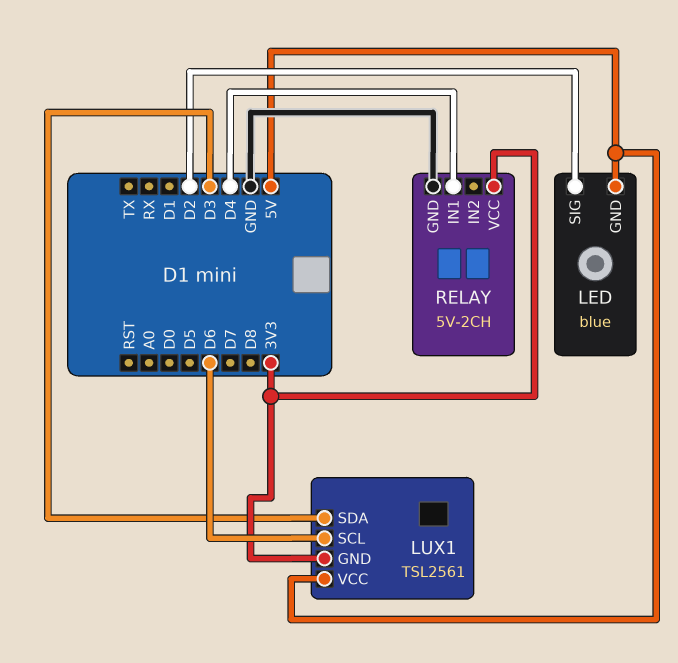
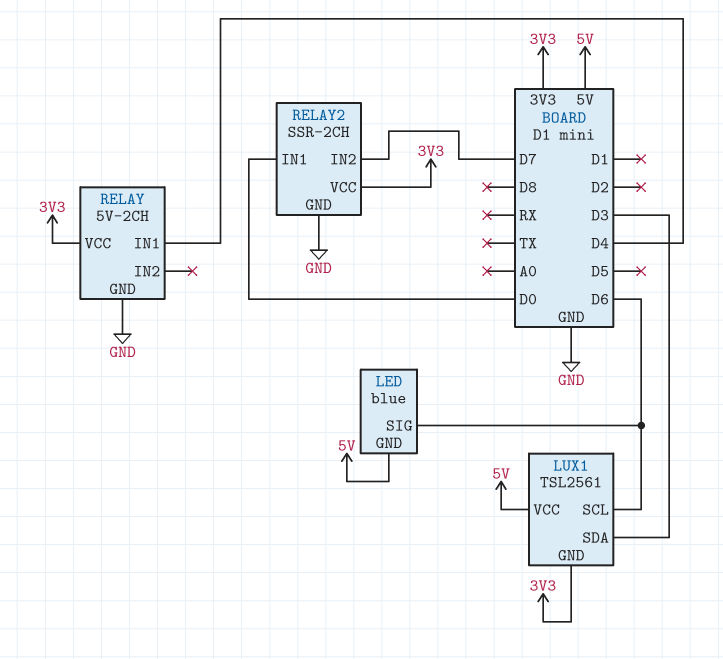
LED pin SIG: D2 -> D6
RELAY2: none -> SSR-2CH
RELAY2 pin GND: none -> GND
RELAY2 pin IN1: none -> D0
RELAY2 pin IN2: none -> D7
RELAY2 pin VCC: none -> 3V3

